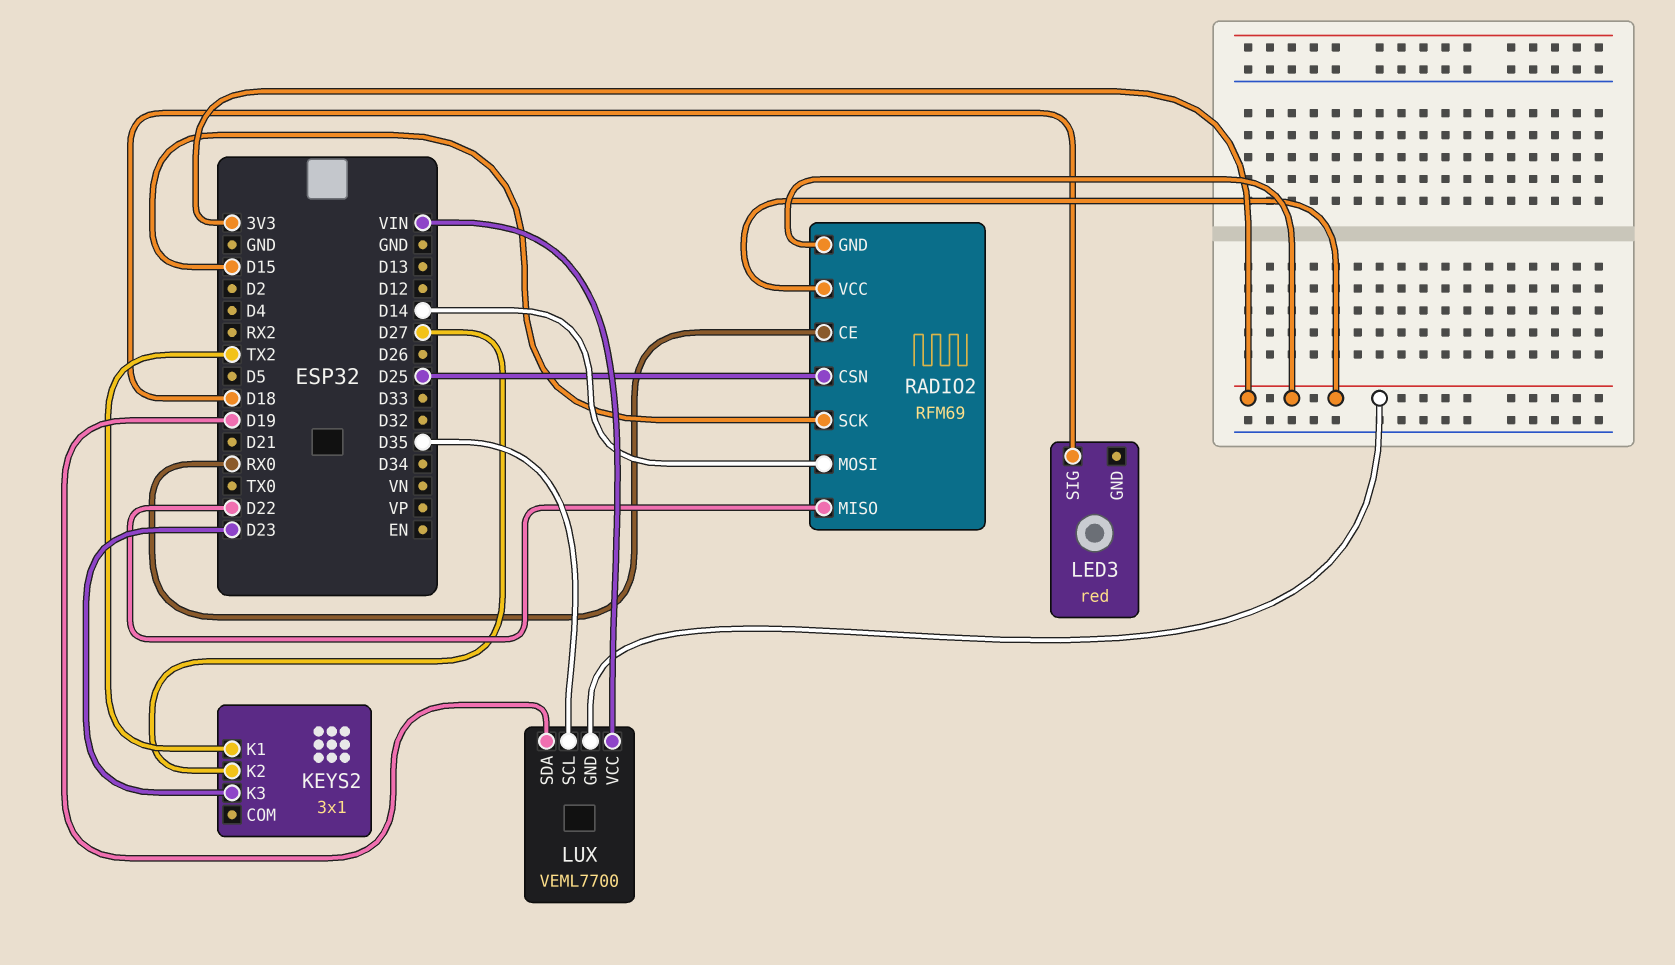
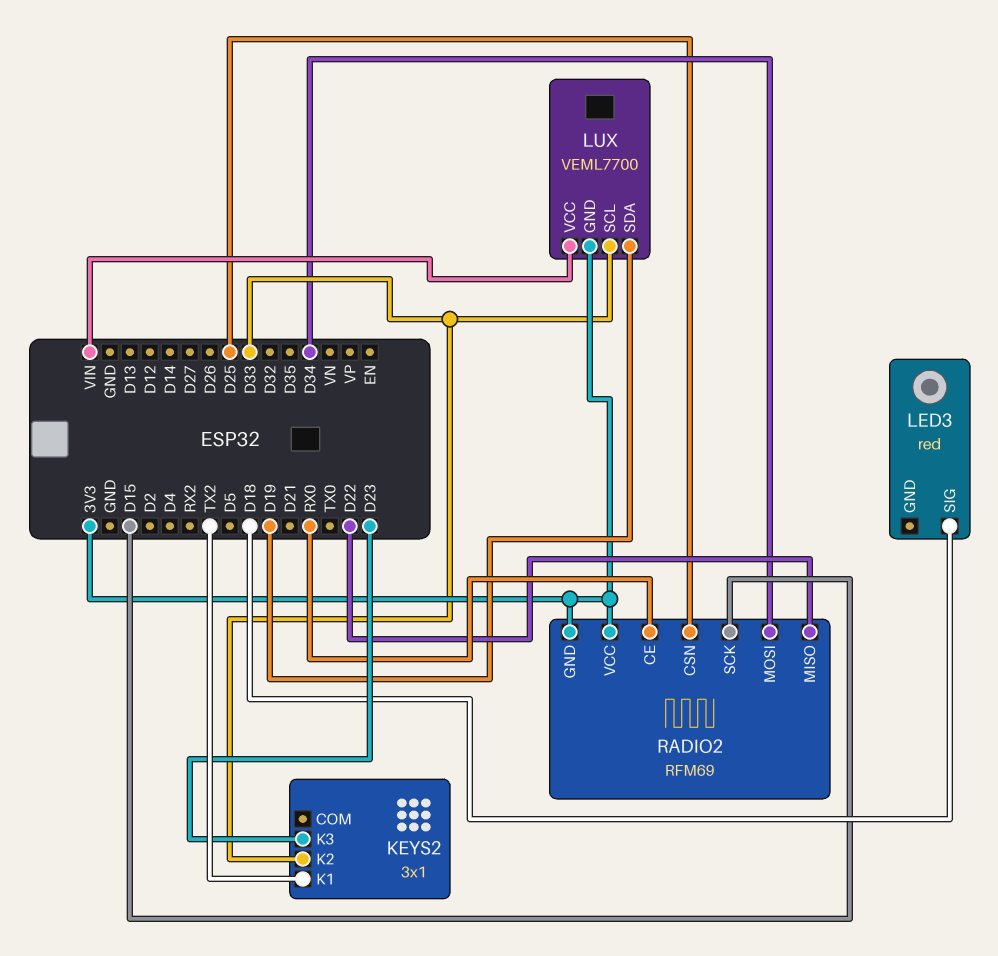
KEYS2 pin K2: D27 -> D33
LUX pin SCL: D35 -> D33
RADIO2 pin MOSI: D14 -> D34

